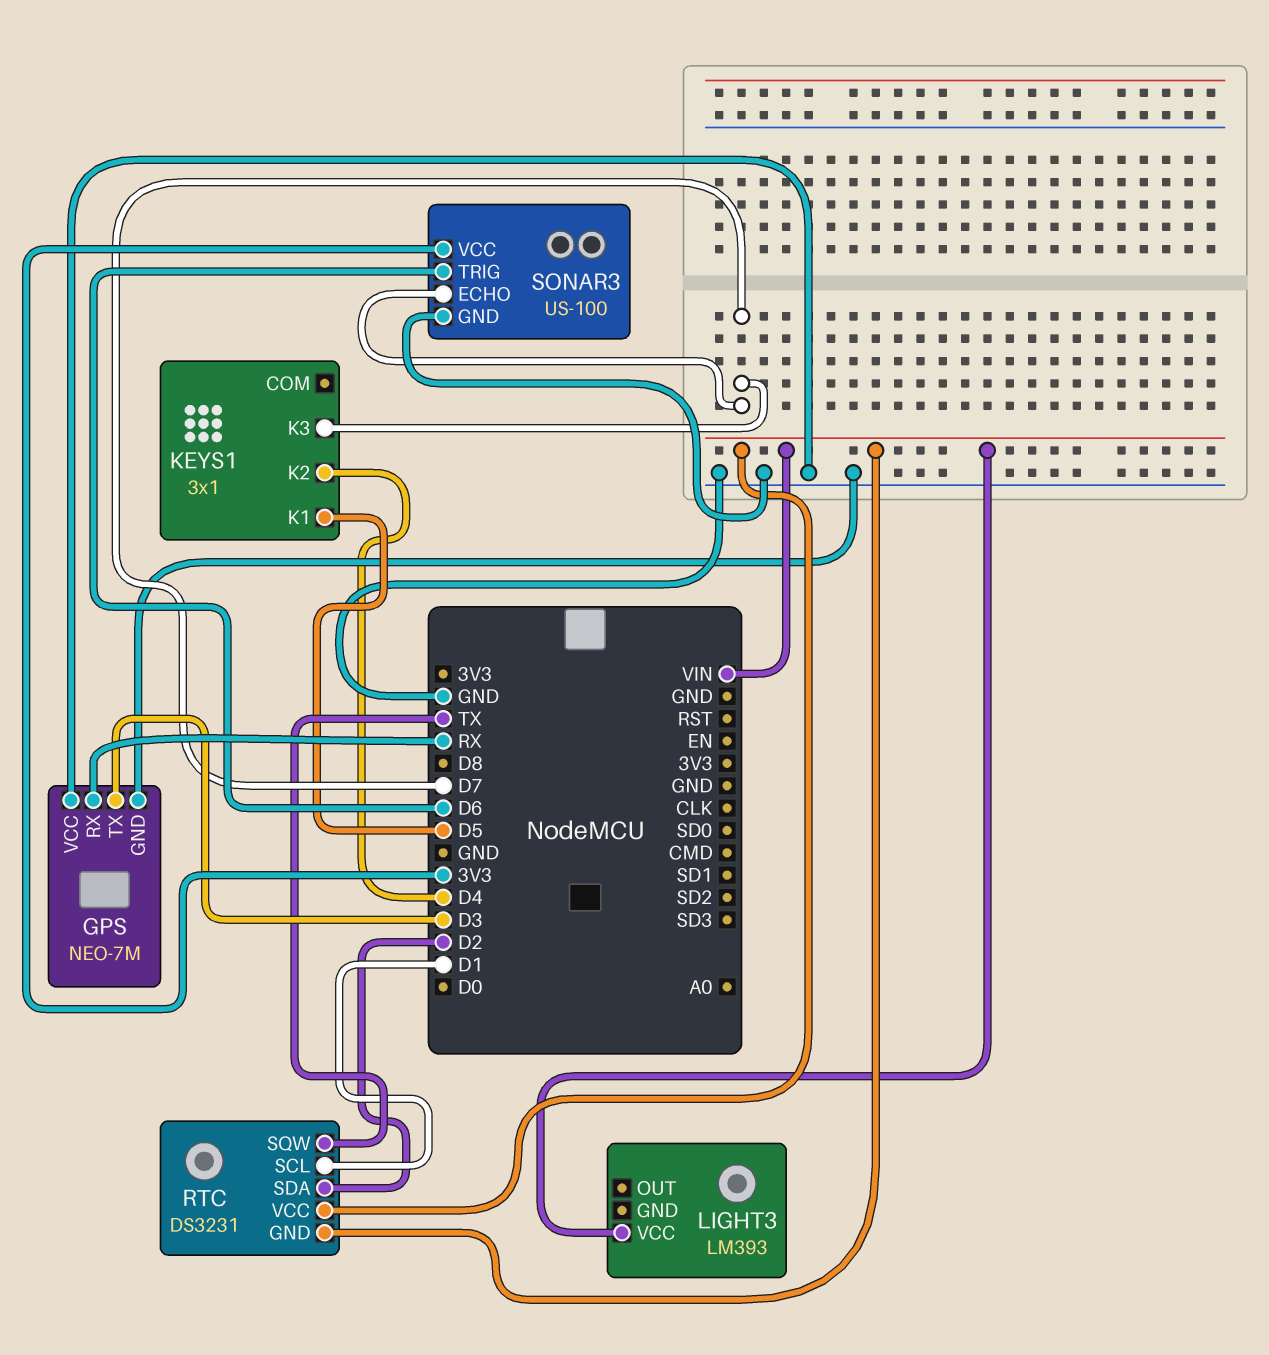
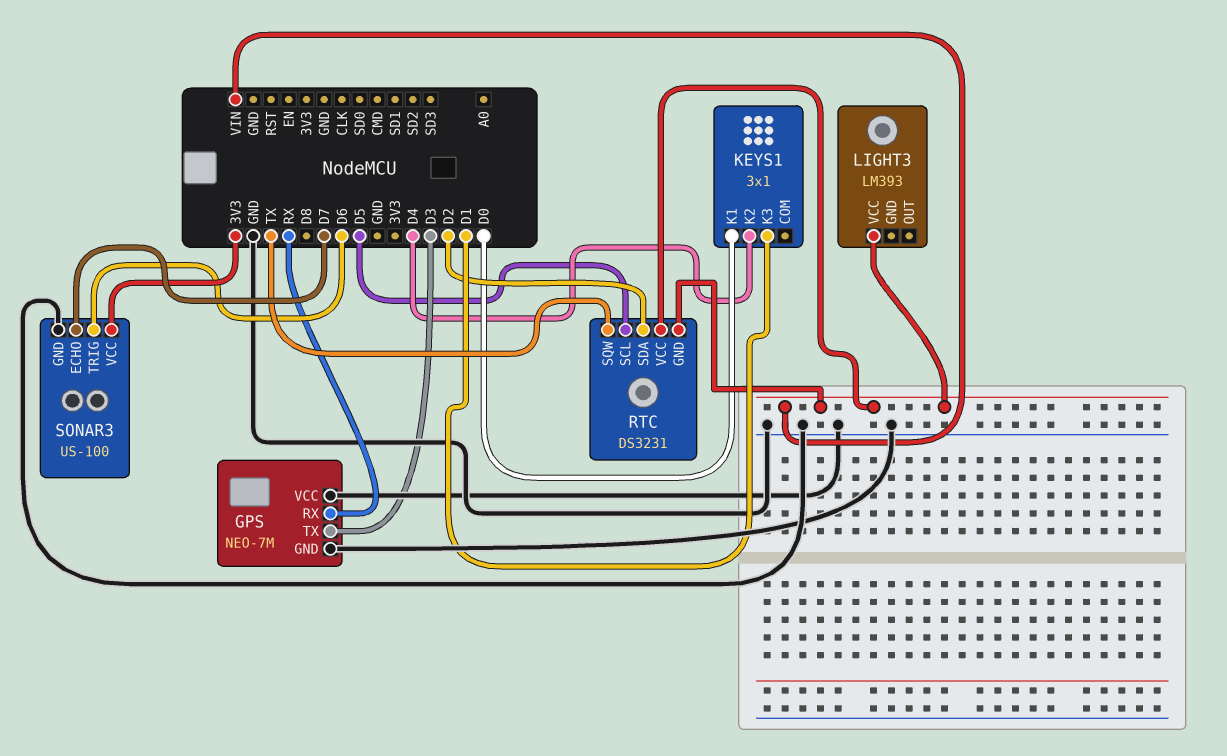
KEYS1 pin K1: D5 -> D0
KEYS1 pin K3: D7 -> D1
RTC pin SCL: D1 -> D5

